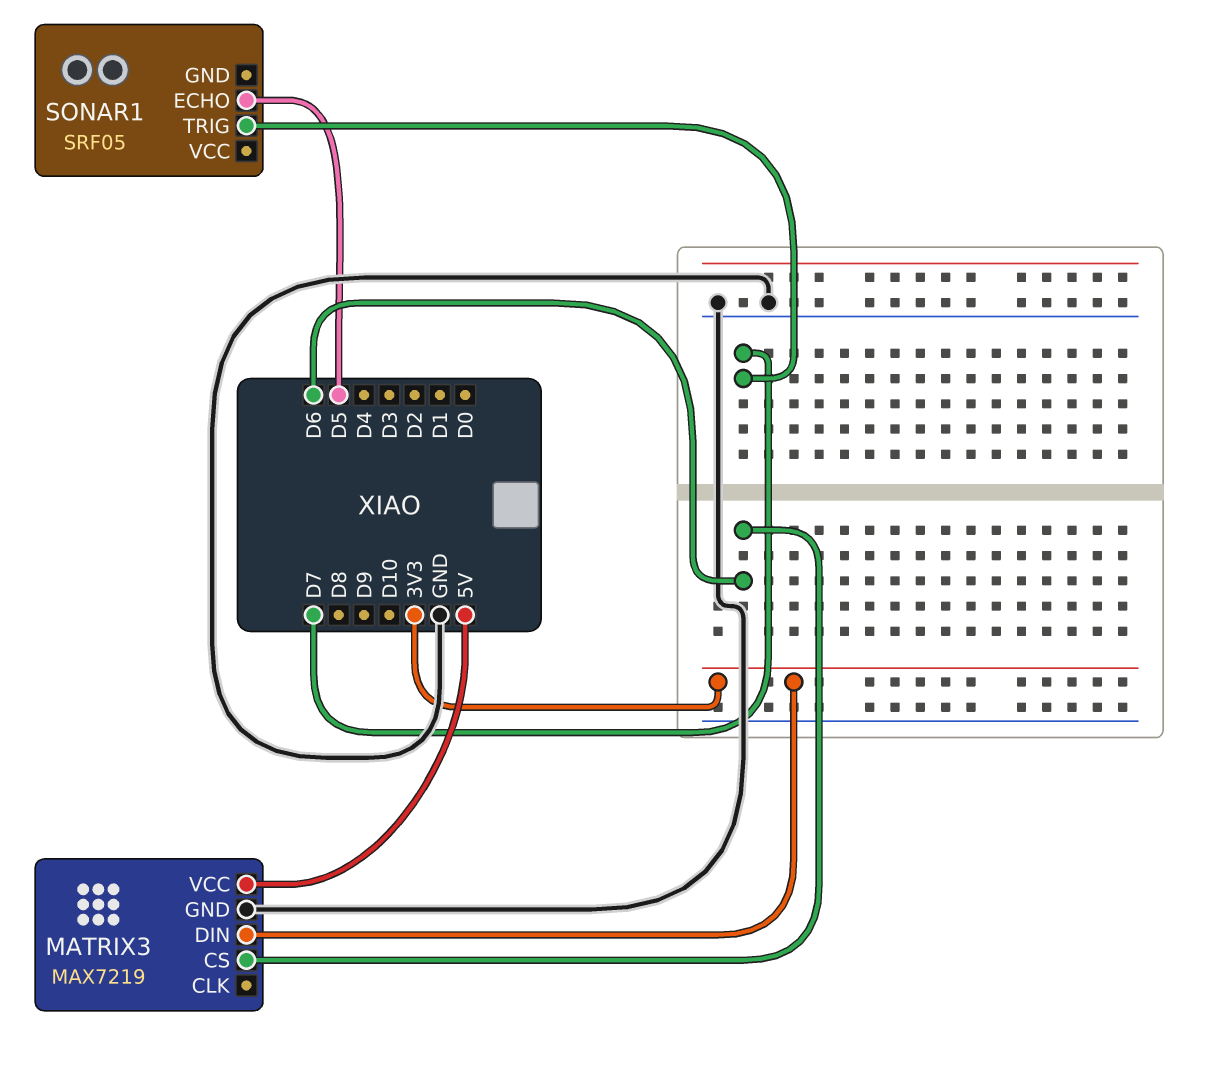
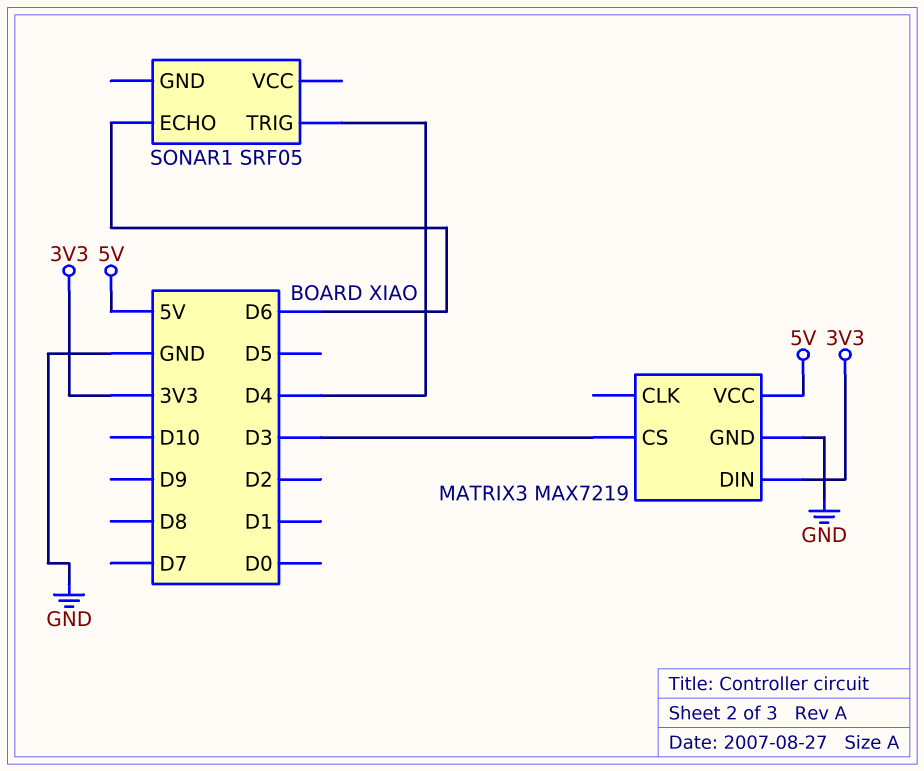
MATRIX3 pin CS: D6 -> D3
SONAR1 pin ECHO: D5 -> D6
SONAR1 pin TRIG: D7 -> D4

